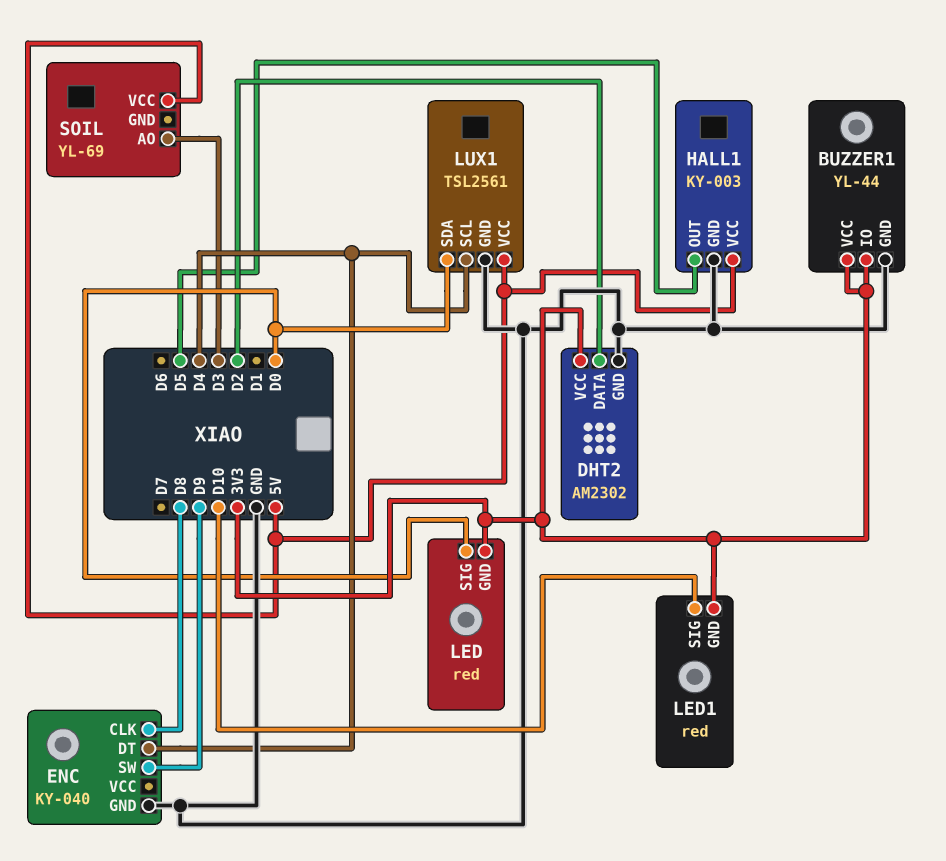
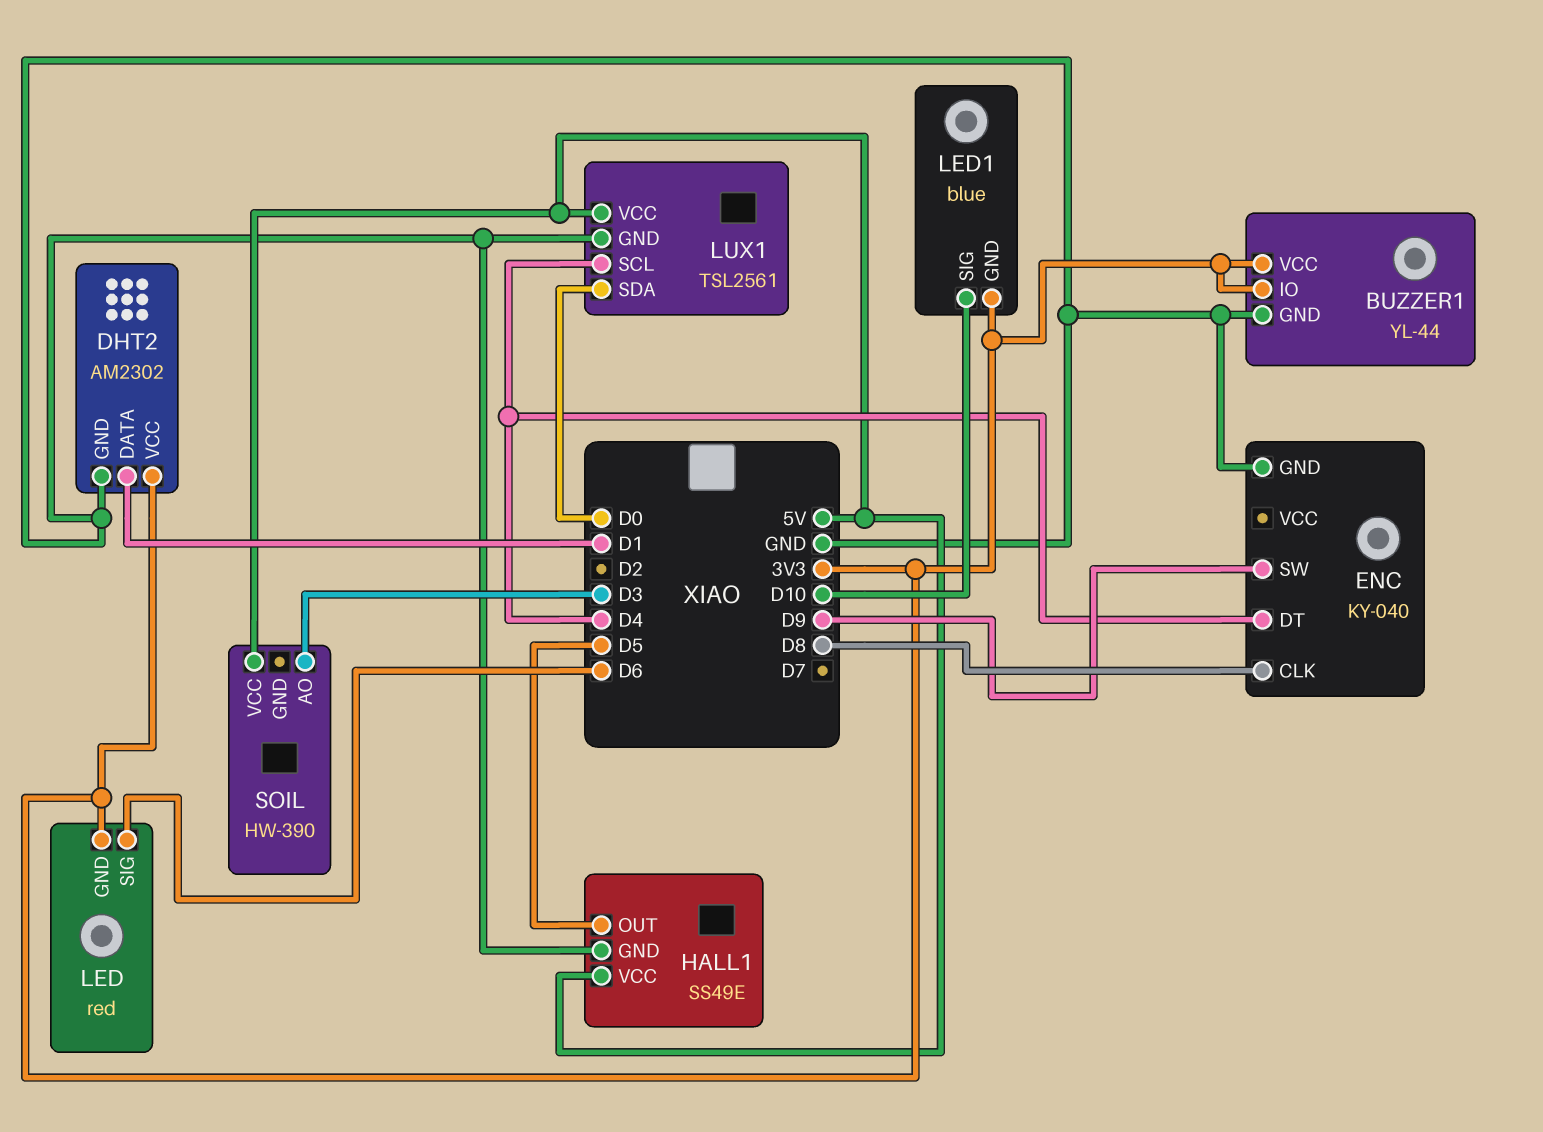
DHT2 pin DATA: D2 -> D1
HALL1: KY-003 -> SS49E
LED pin SIG: D0 -> D6
LED1: red -> blue
SOIL: YL-69 -> HW-390

